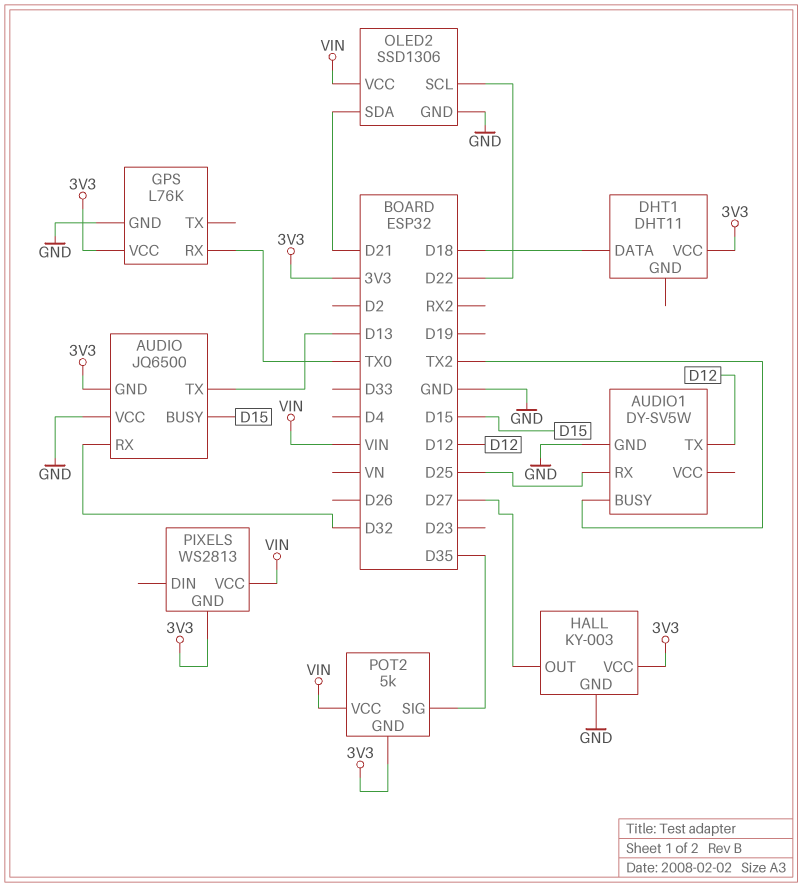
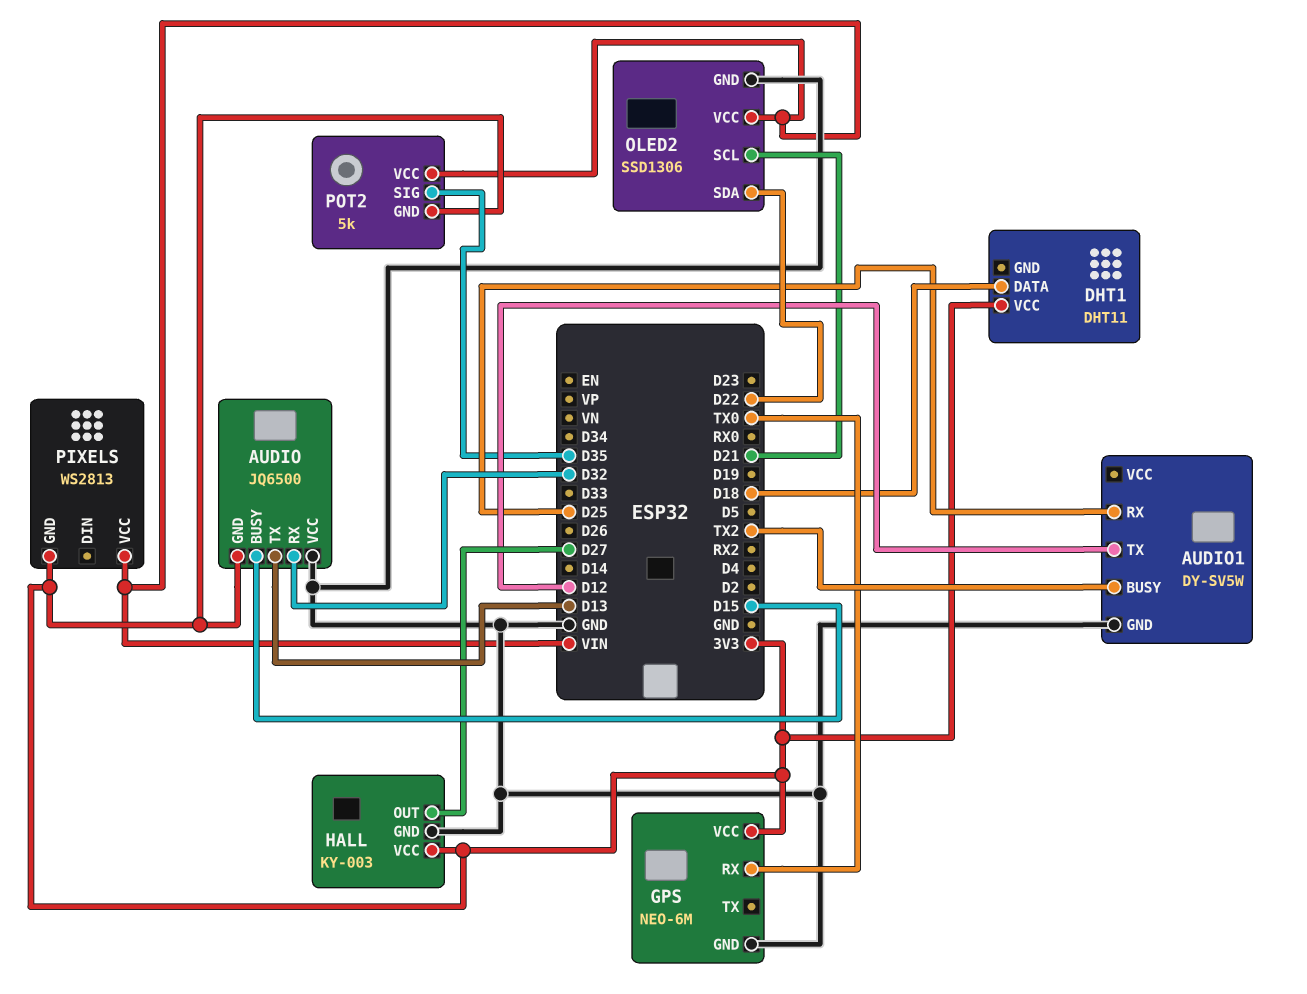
GPS: L76K -> NEO-6M
OLED2 pin SCL: D22 -> D21
OLED2 pin SDA: D21 -> D22

